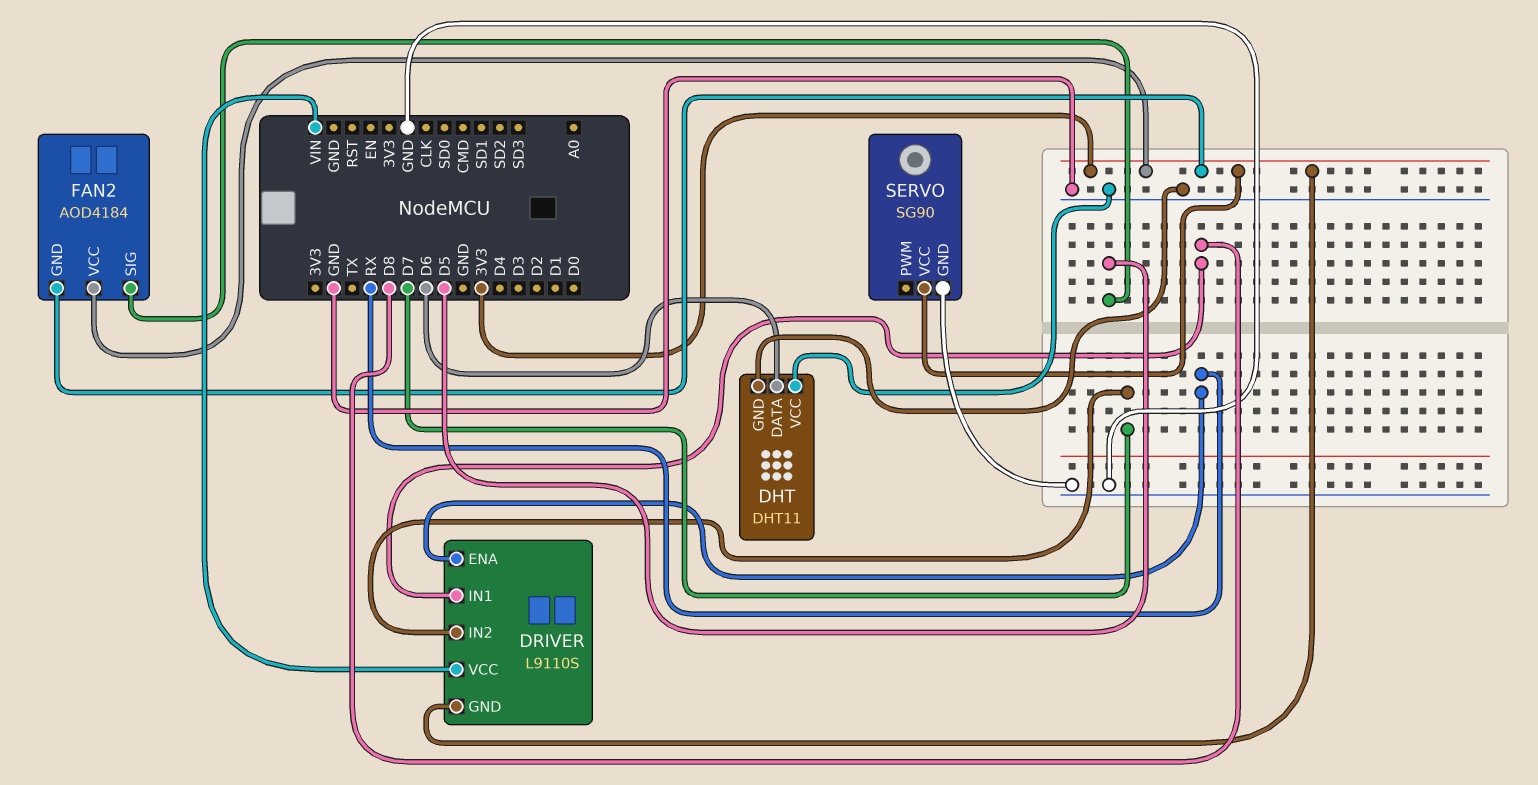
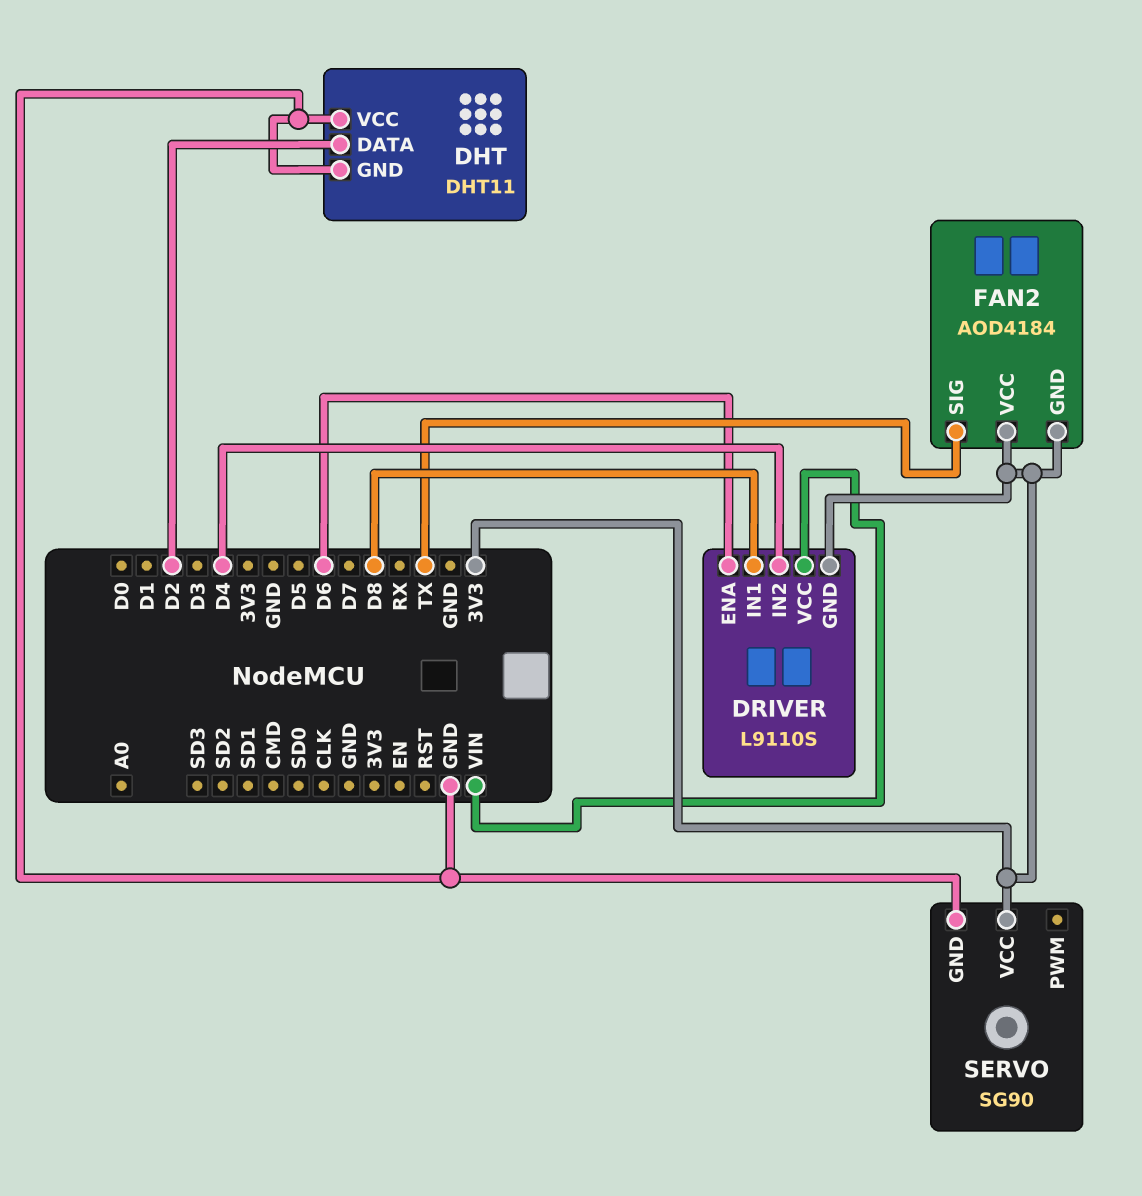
DHT pin DATA: D6 -> D2
DRIVER pin ENA: RX -> D6
DRIVER pin IN2: D7 -> D4
FAN2 pin SIG: D5 -> TX

